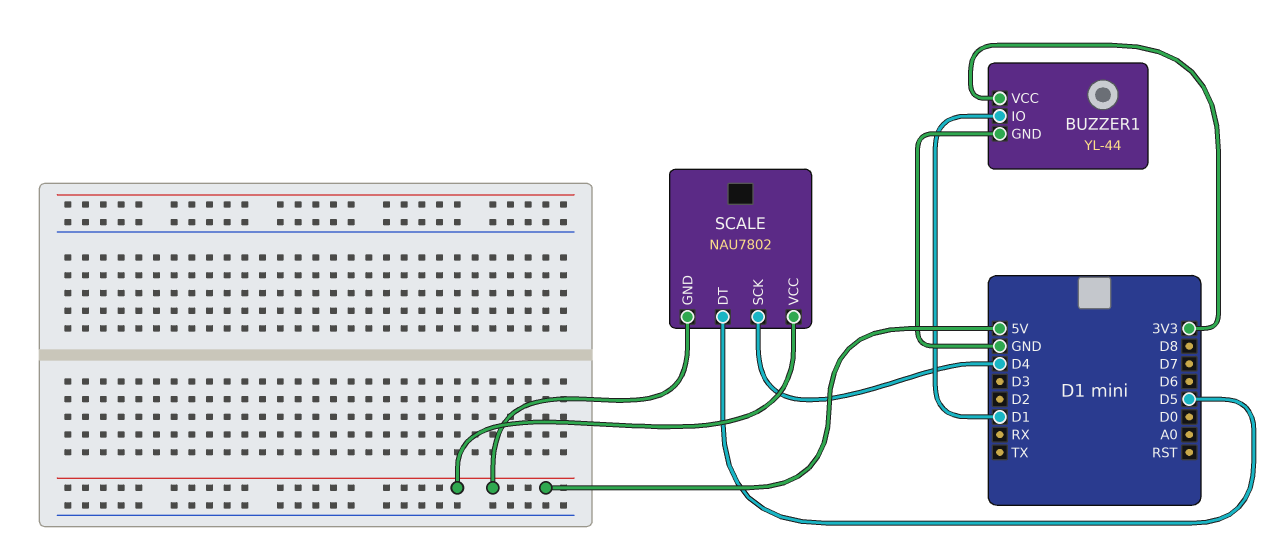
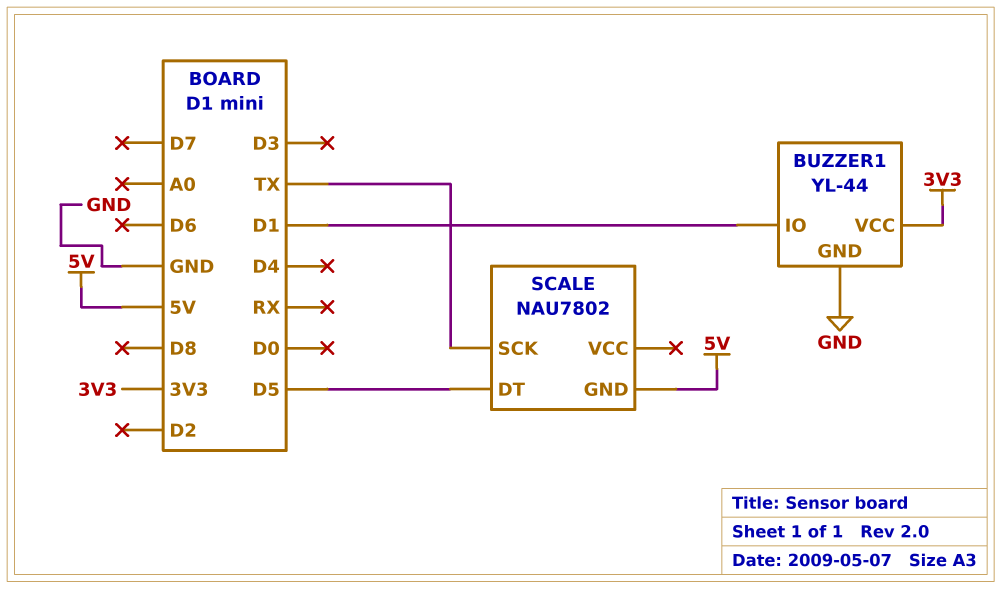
SCALE pin SCK: D4 -> TX
SCALE pin VCC: 5V -> none

